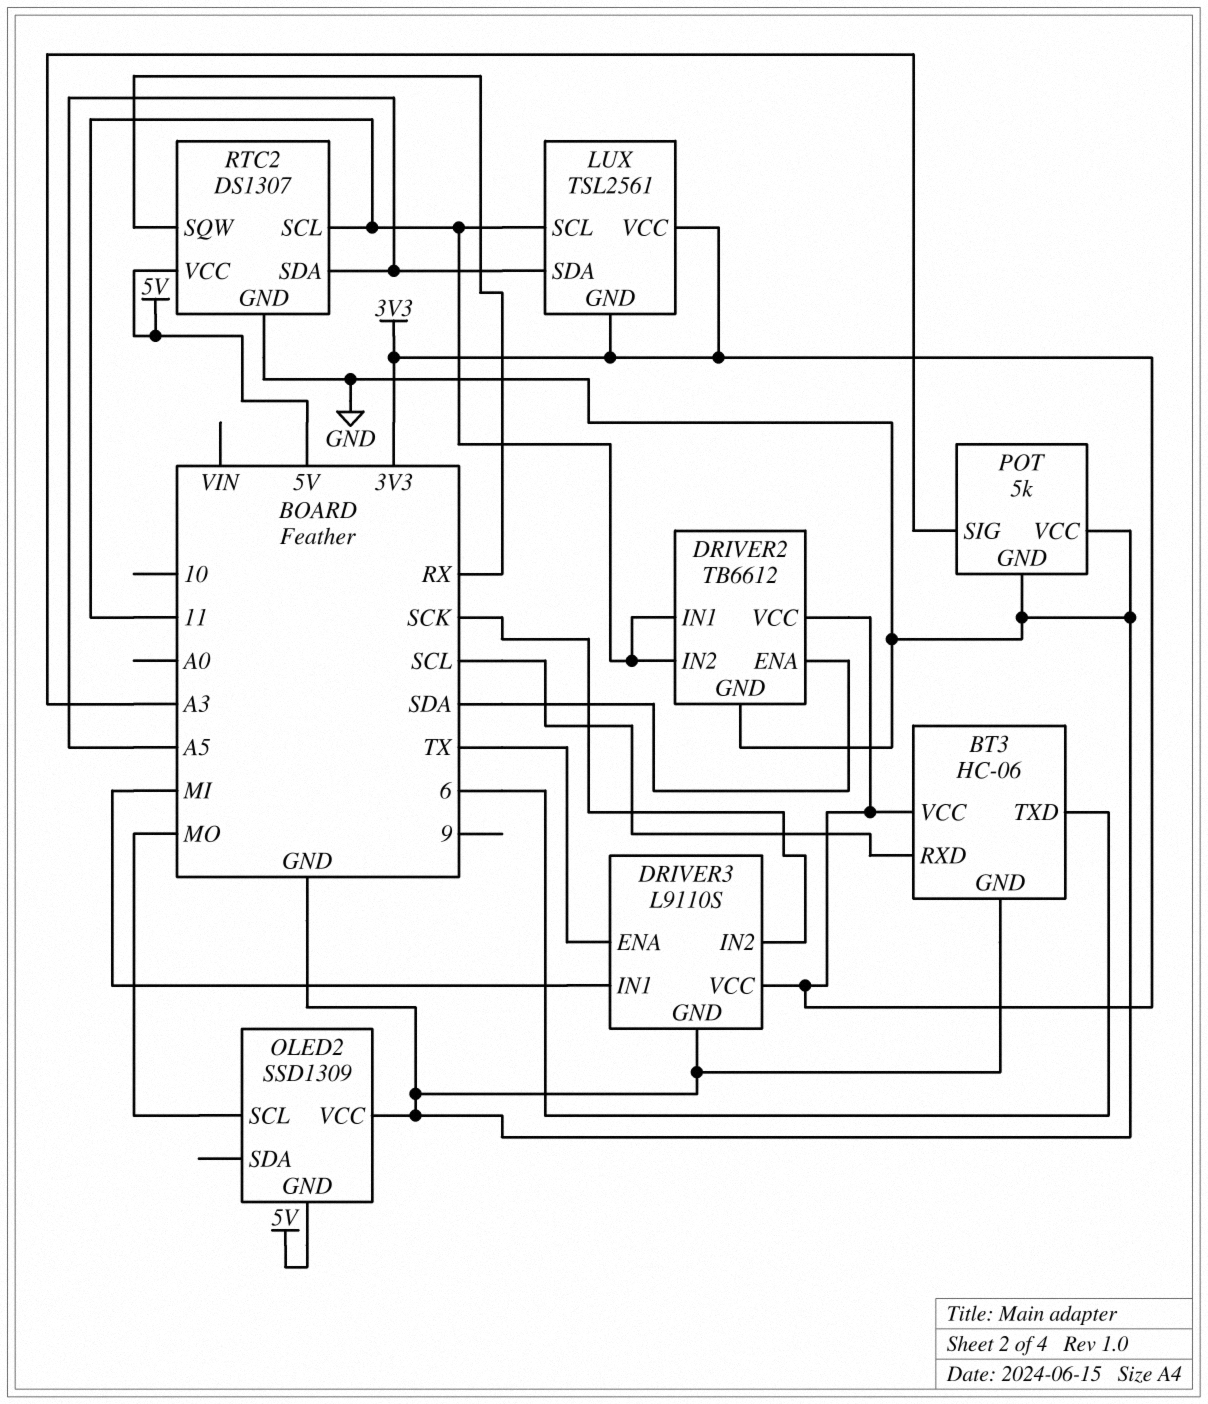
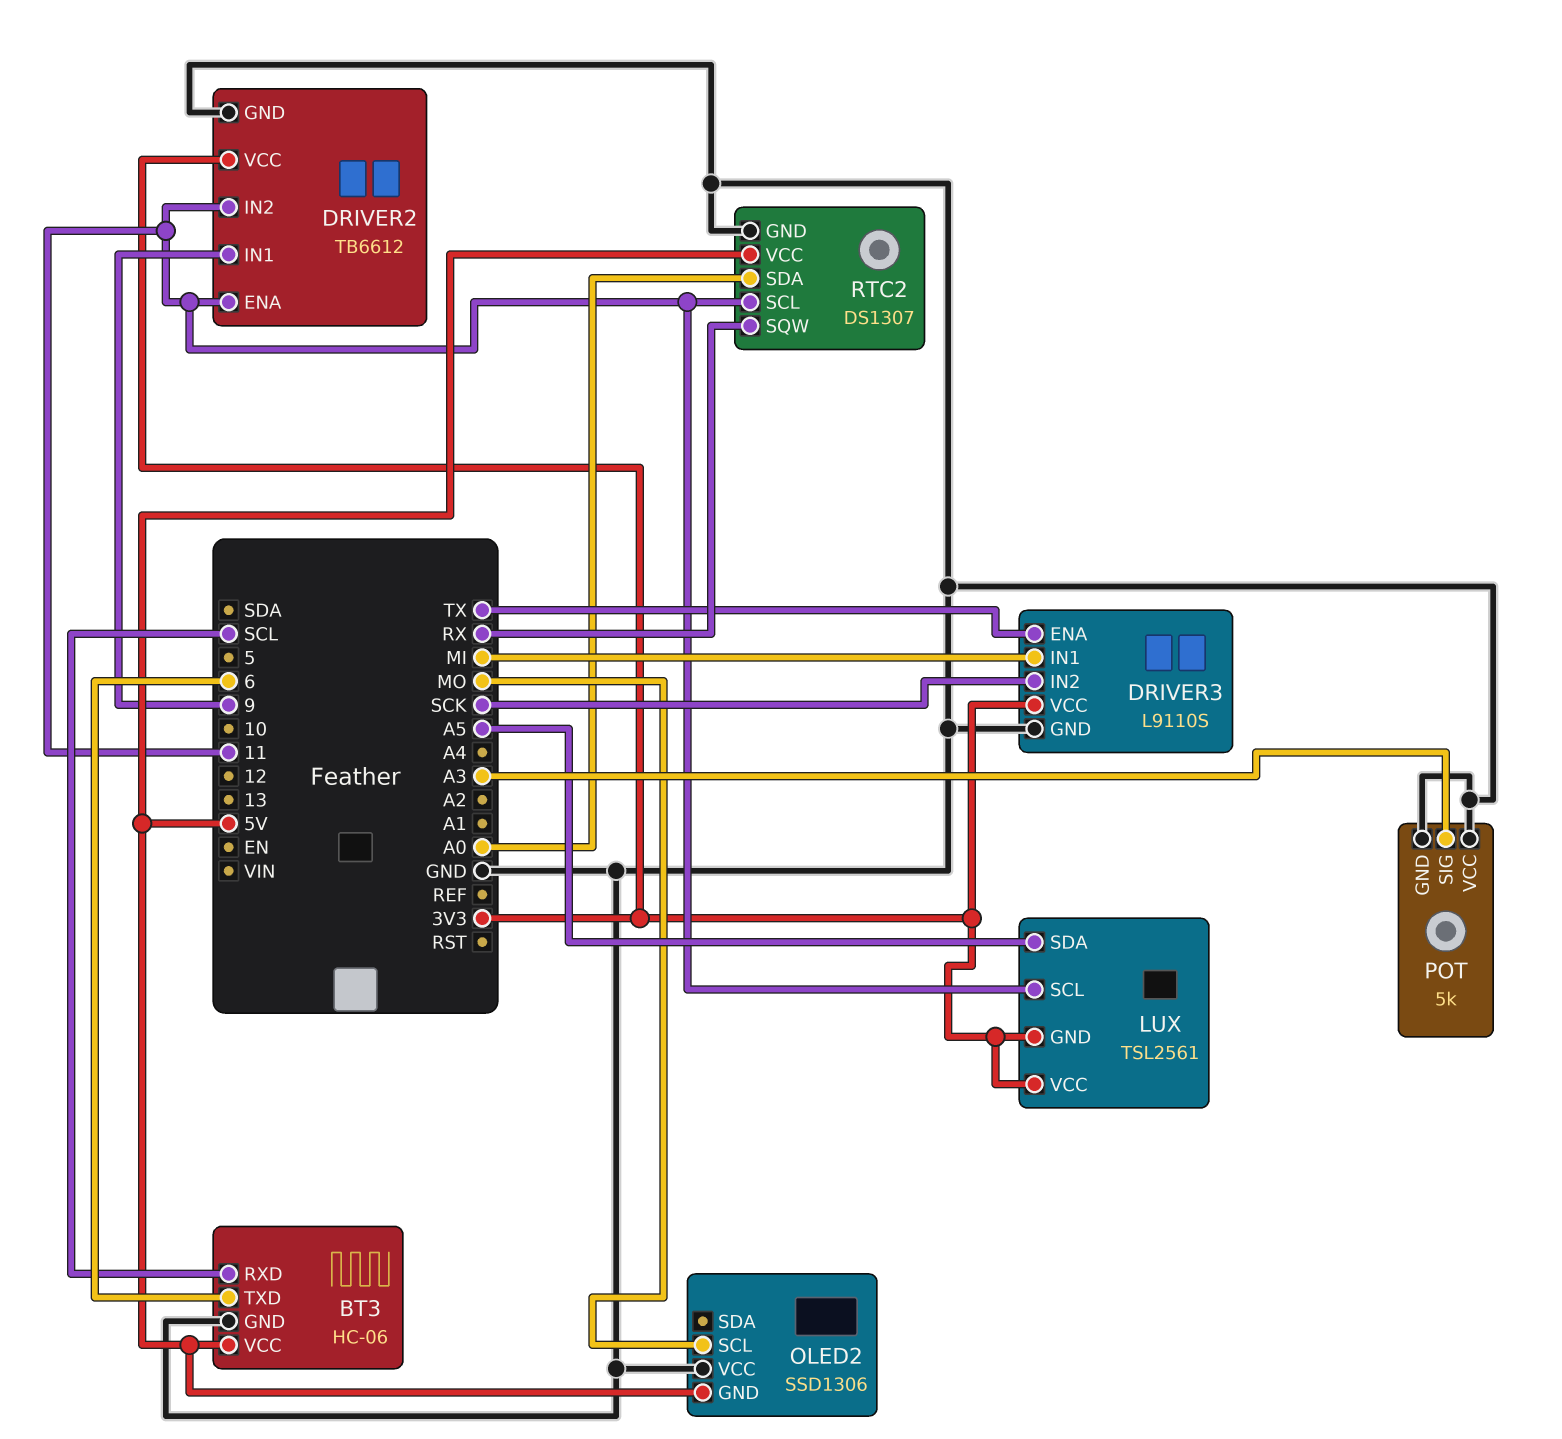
BT3 pin VCC: 3V3 -> 5V
DRIVER2 pin ENA: SDA -> 11
DRIVER2 pin IN1: 11 -> 9
OLED2: SSD1309 -> SSD1306
RTC2 pin SDA: A5 -> A0

